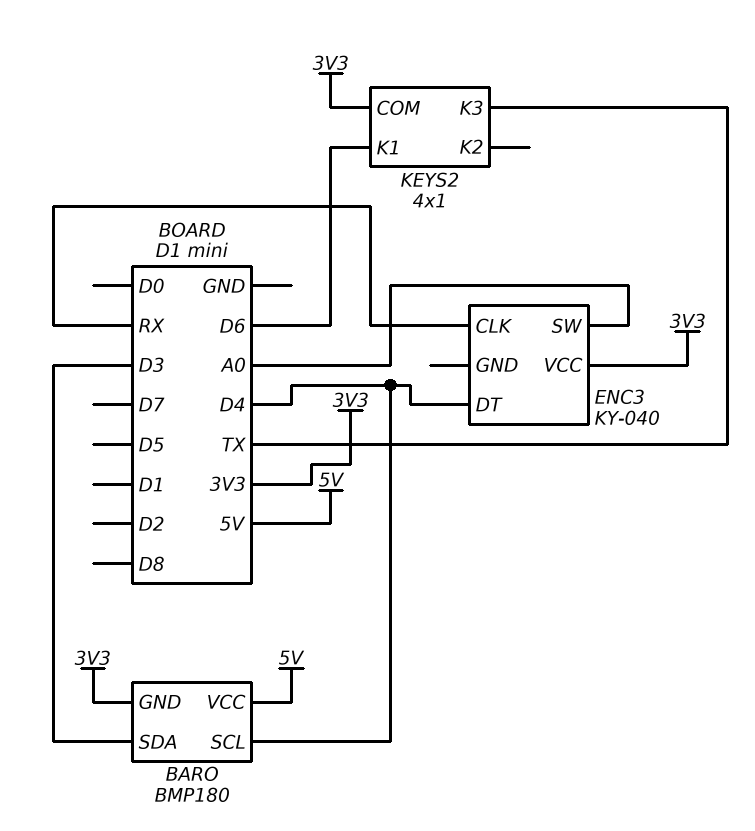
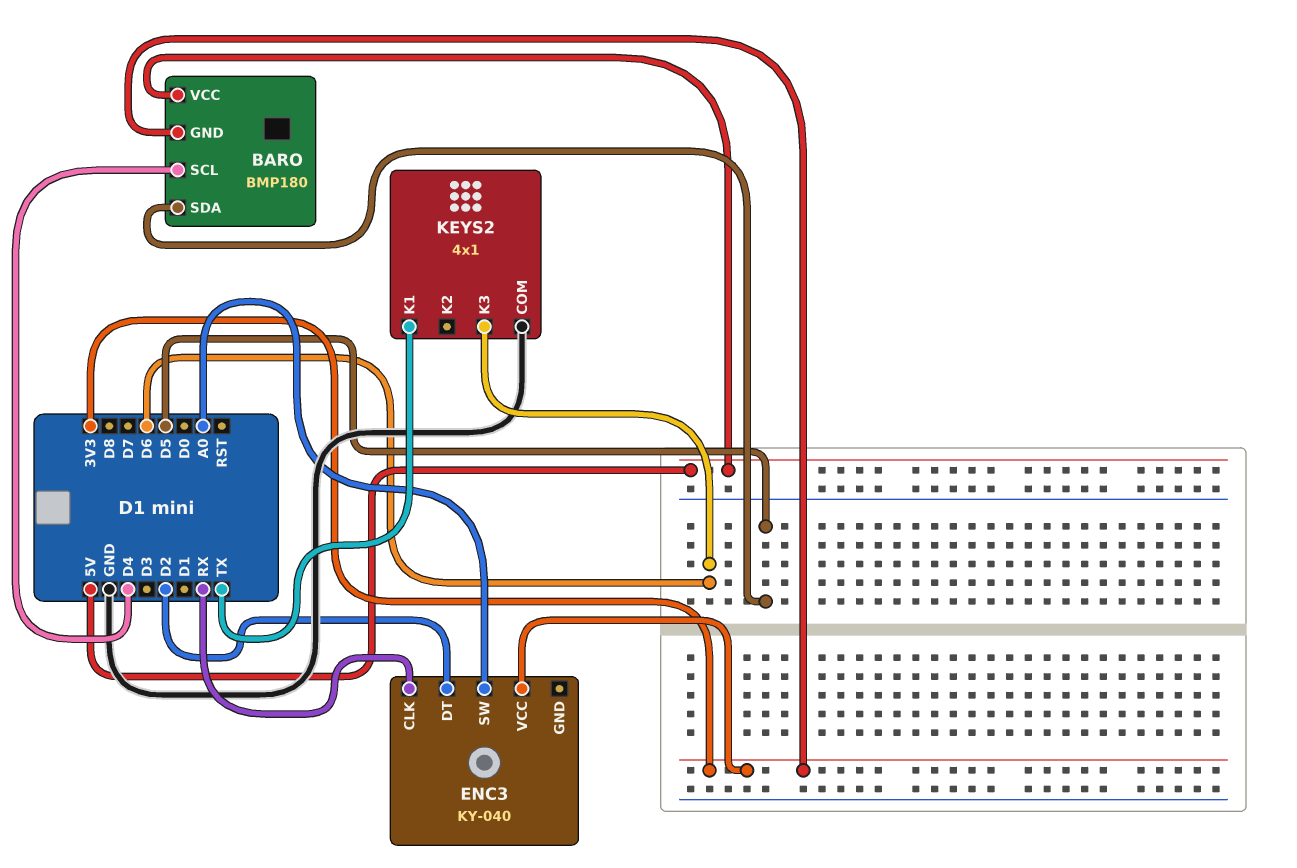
BARO pin SDA: D3 -> D5
ENC3 pin DT: D4 -> D2
KEYS2 pin COM: 3V3 -> GND
KEYS2 pin K1: D6 -> TX
KEYS2 pin K3: TX -> D6

